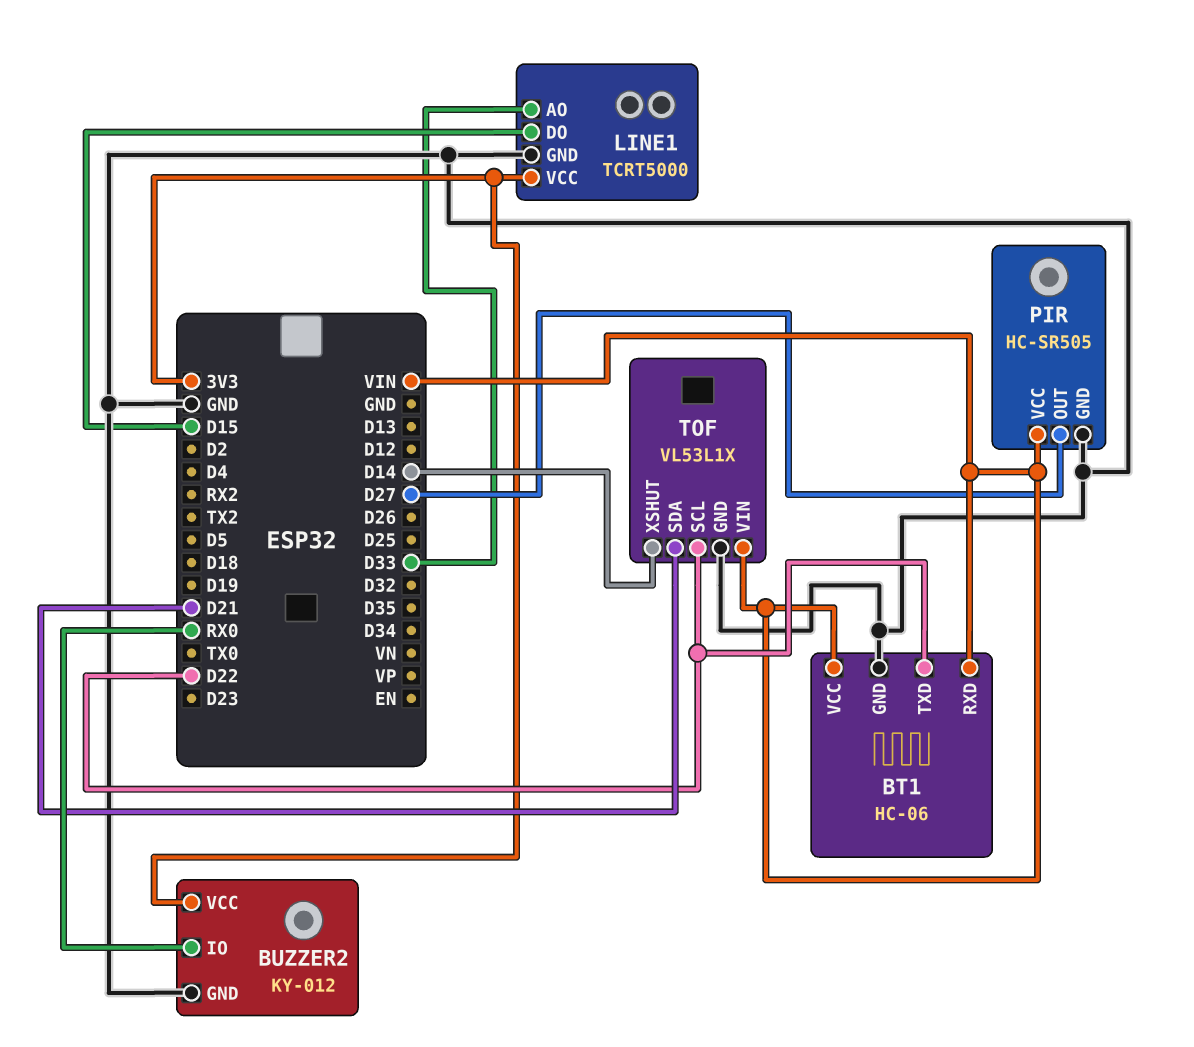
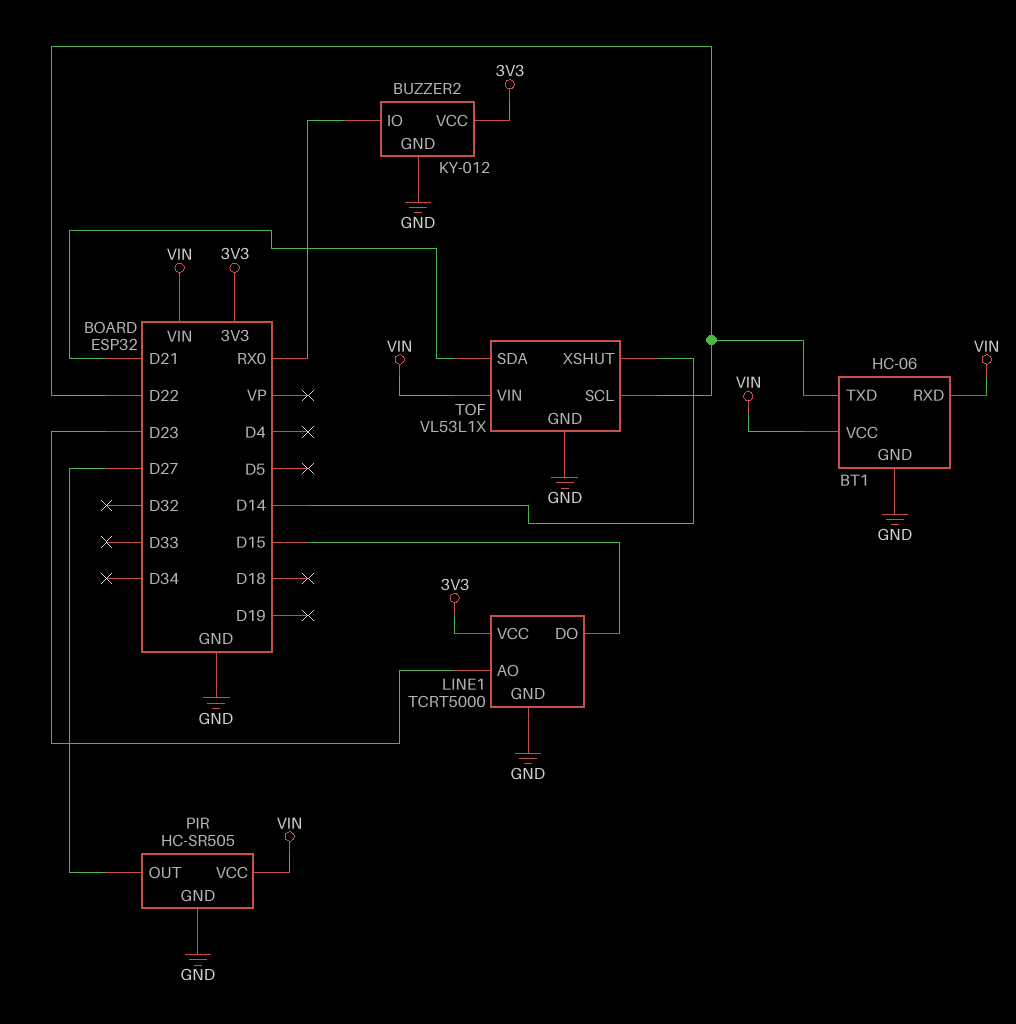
LINE1 pin AO: D33 -> D23

